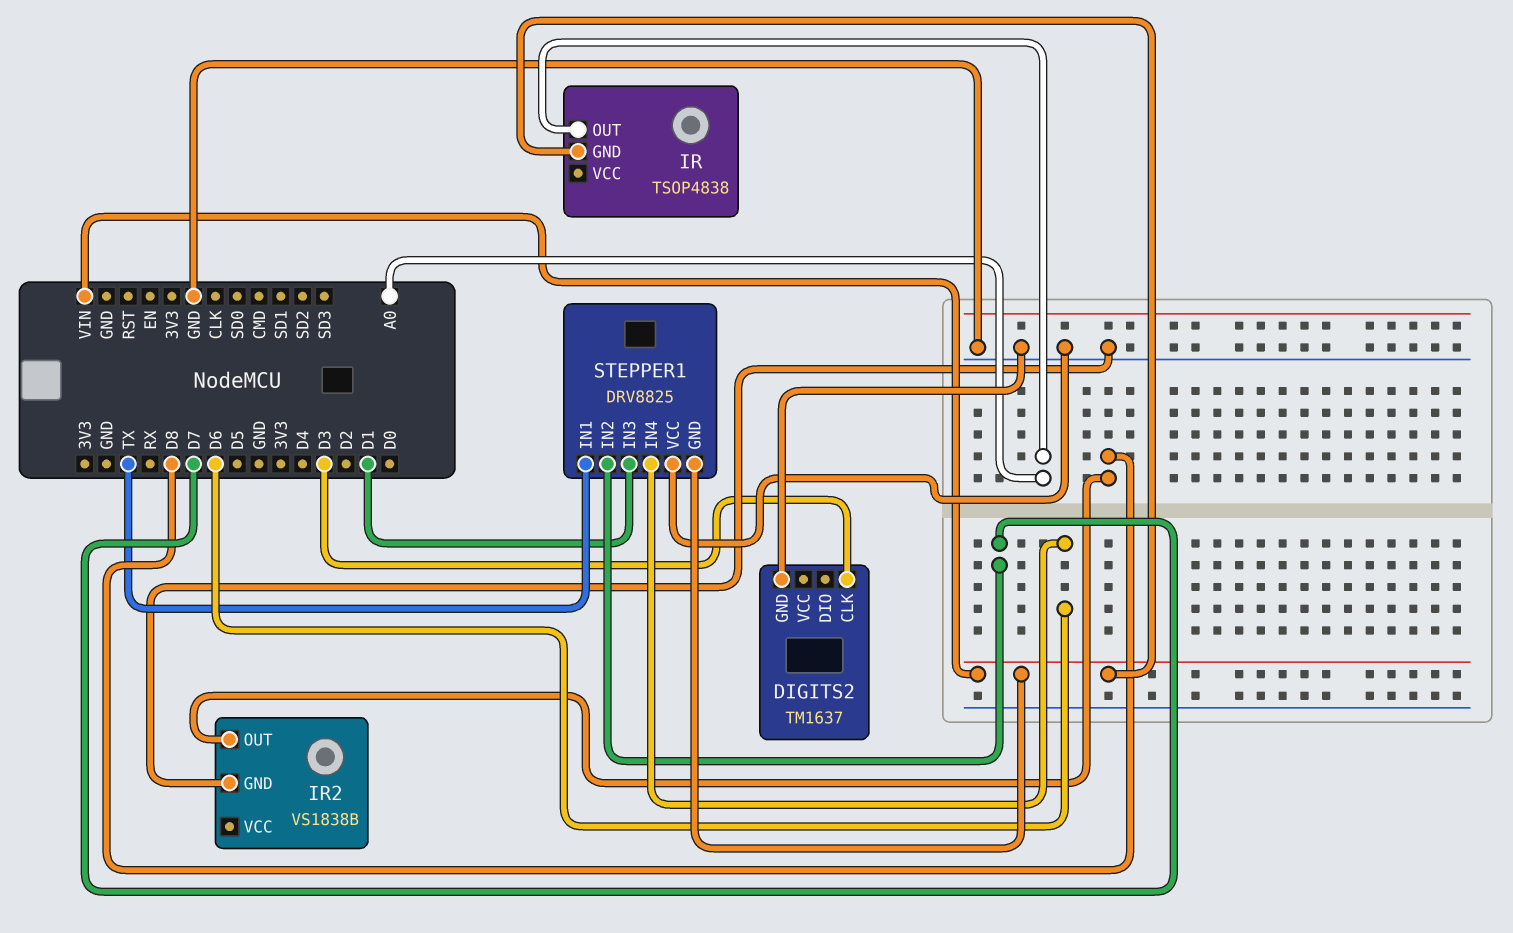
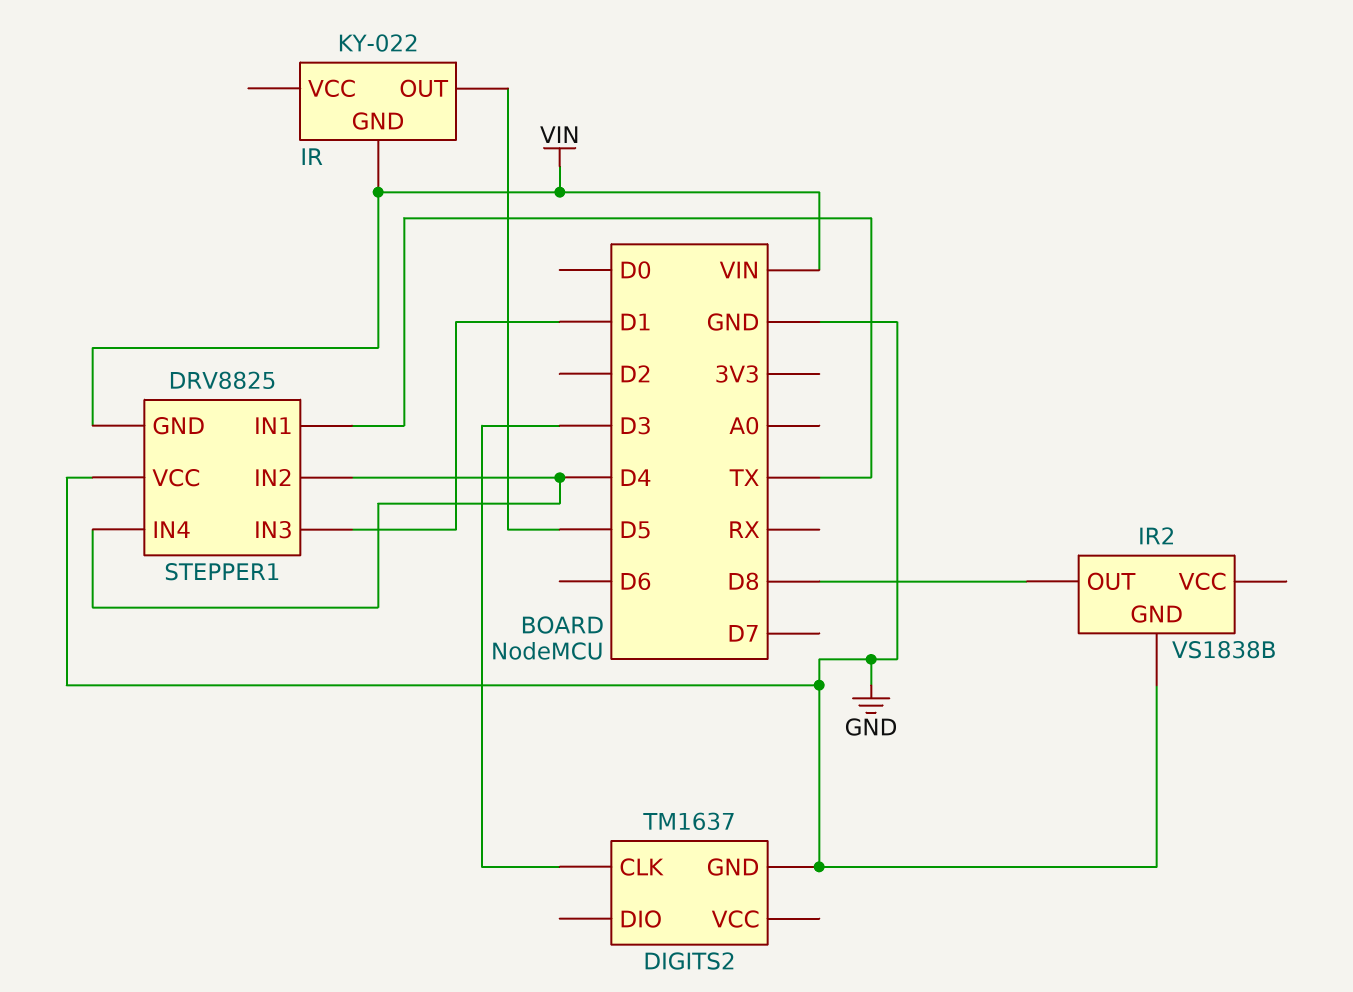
IR: TSOP4838 -> KY-022
IR pin OUT: A0 -> D5
STEPPER1 pin IN2: D7 -> D4
STEPPER1 pin IN4: D6 -> D4

